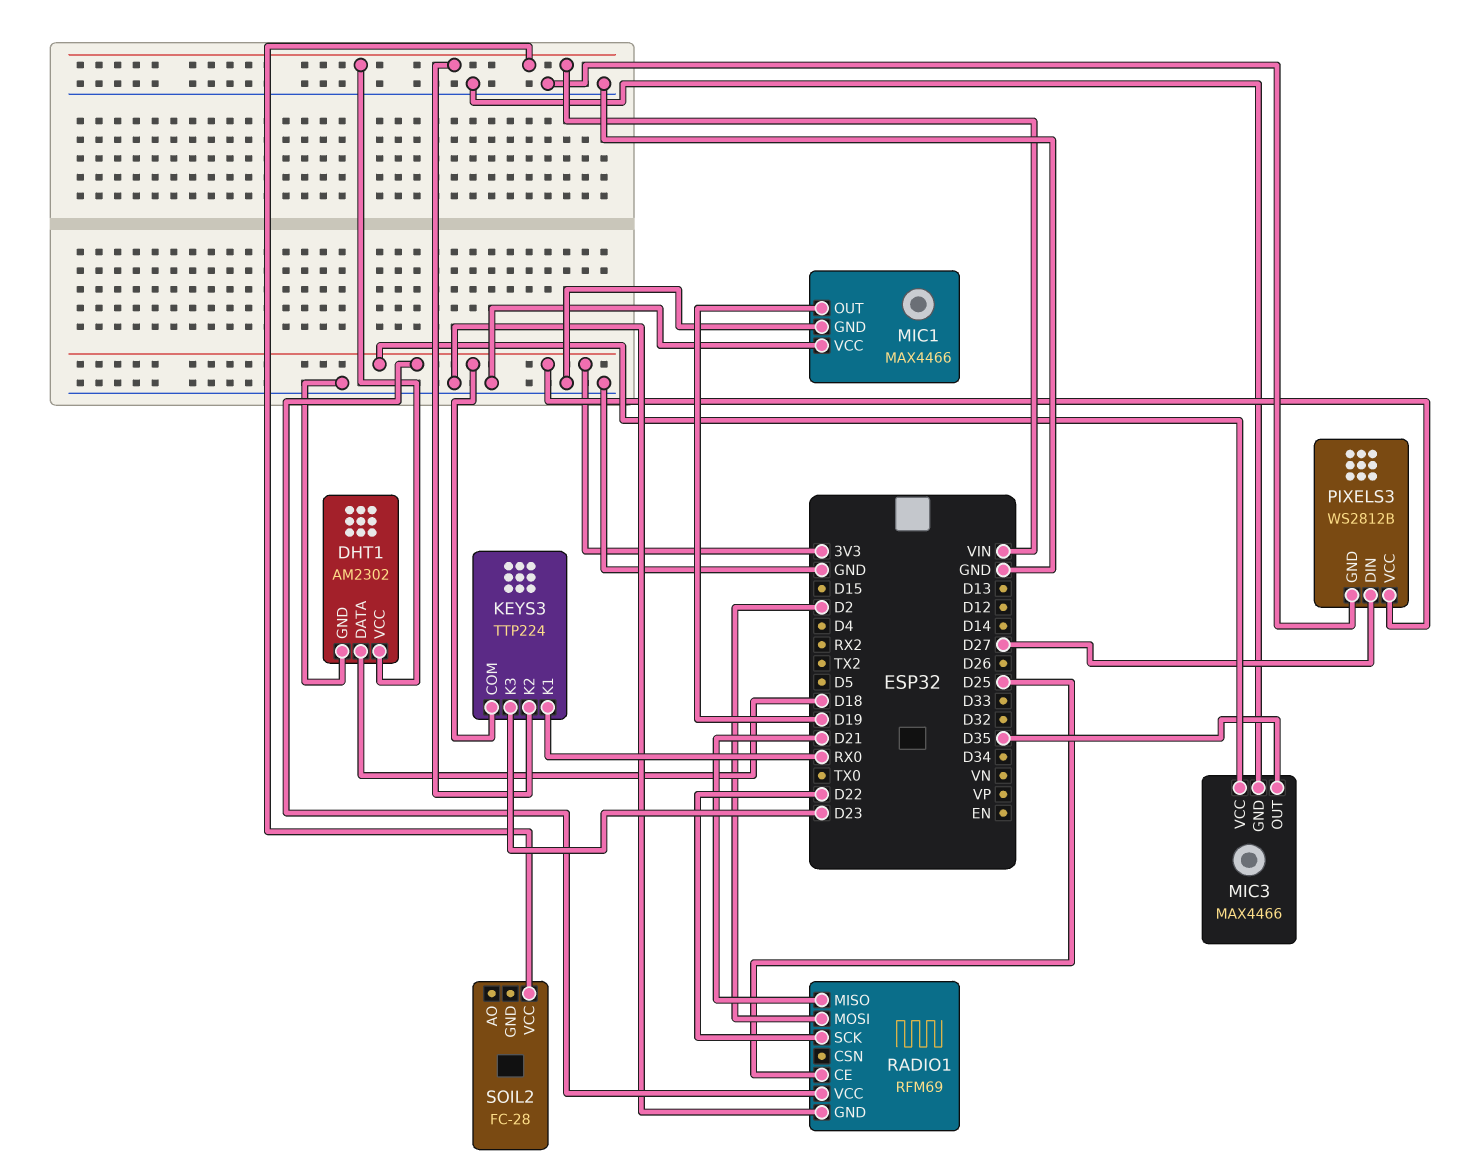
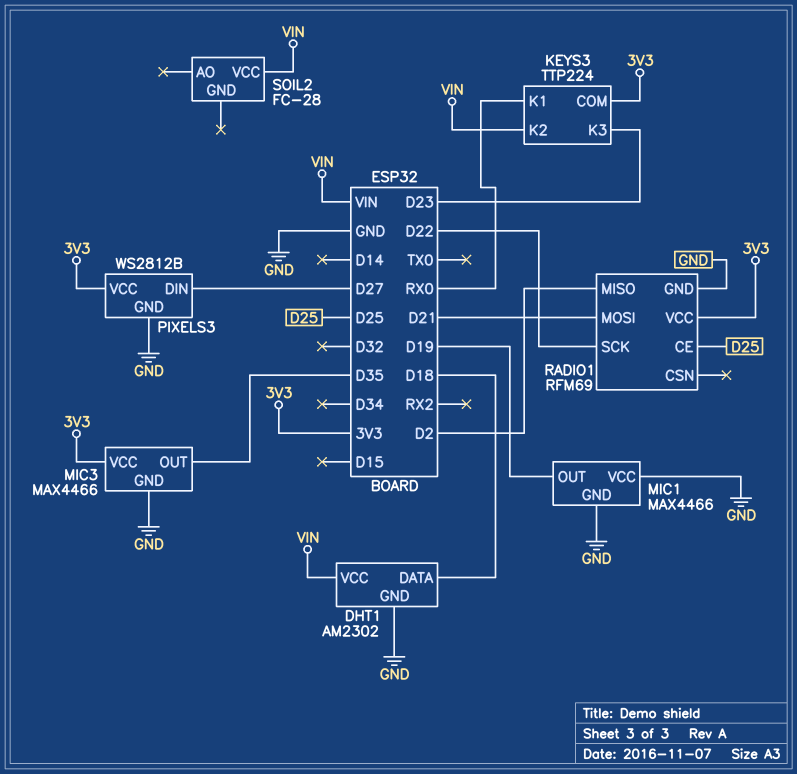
RADIO1 pin MISO: D21 -> D2
RADIO1 pin MOSI: D2 -> D21

